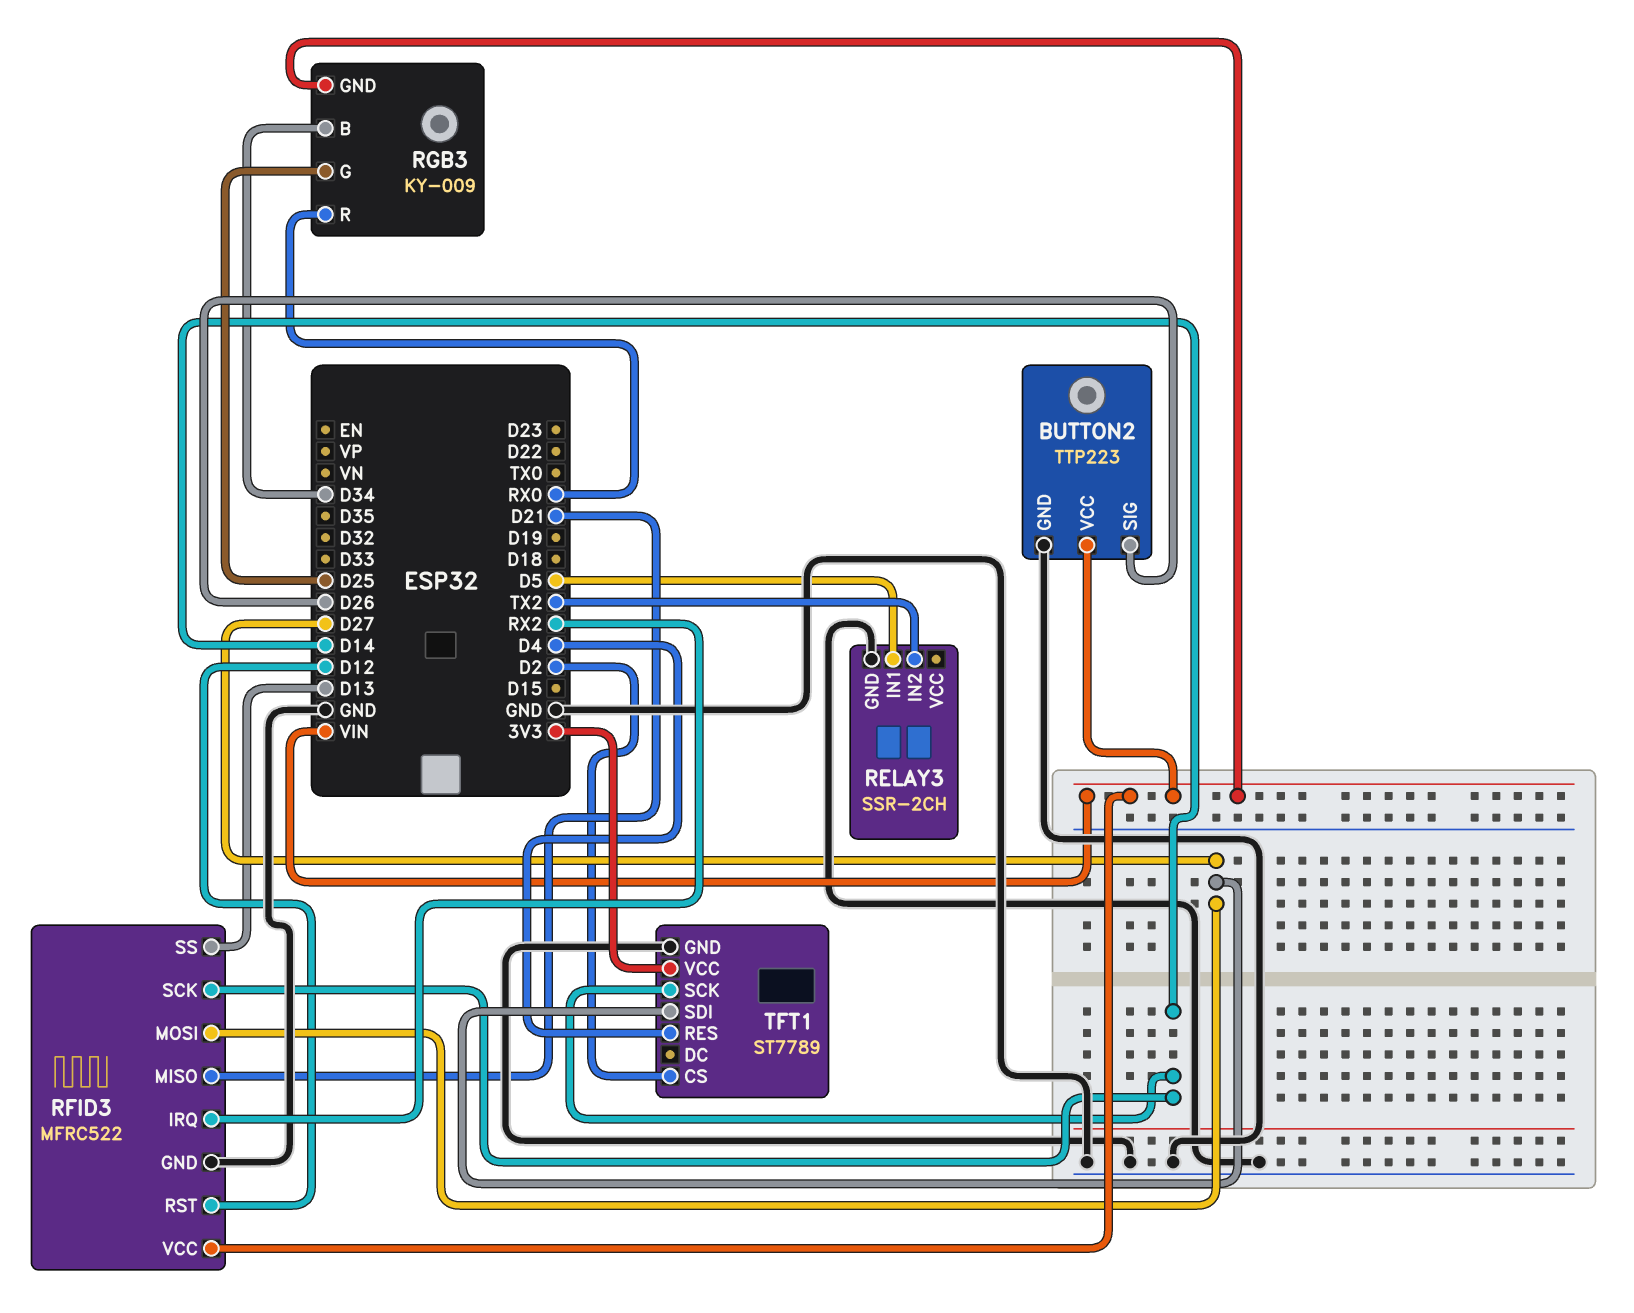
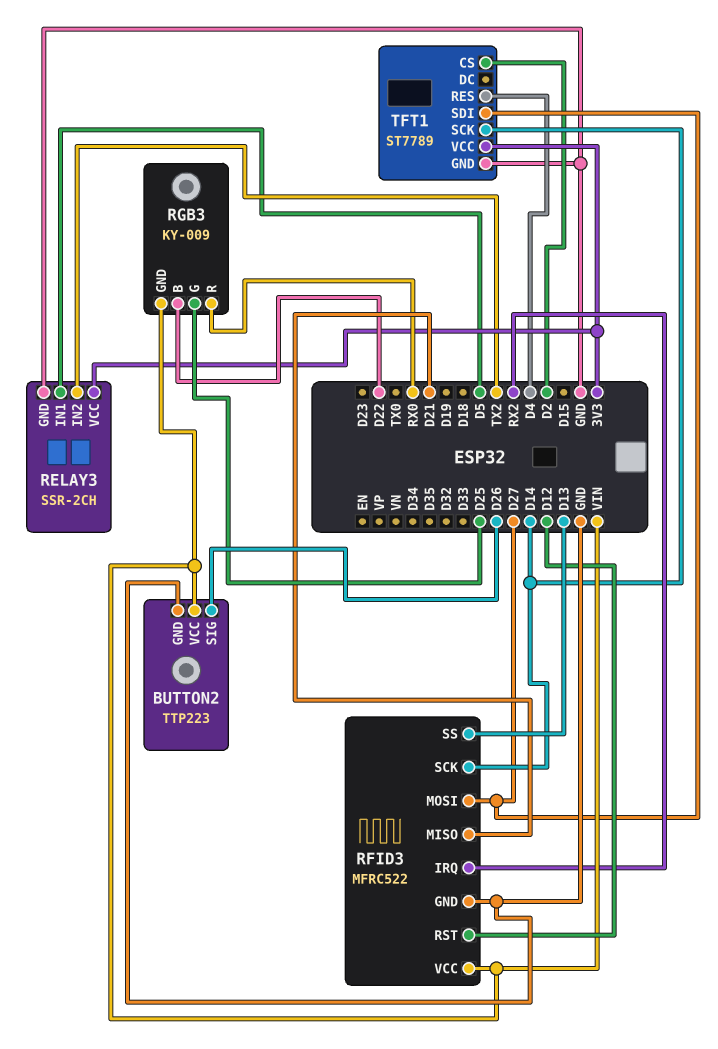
RELAY3 pin VCC: none -> 3V3
RGB3 pin B: D34 -> D22

